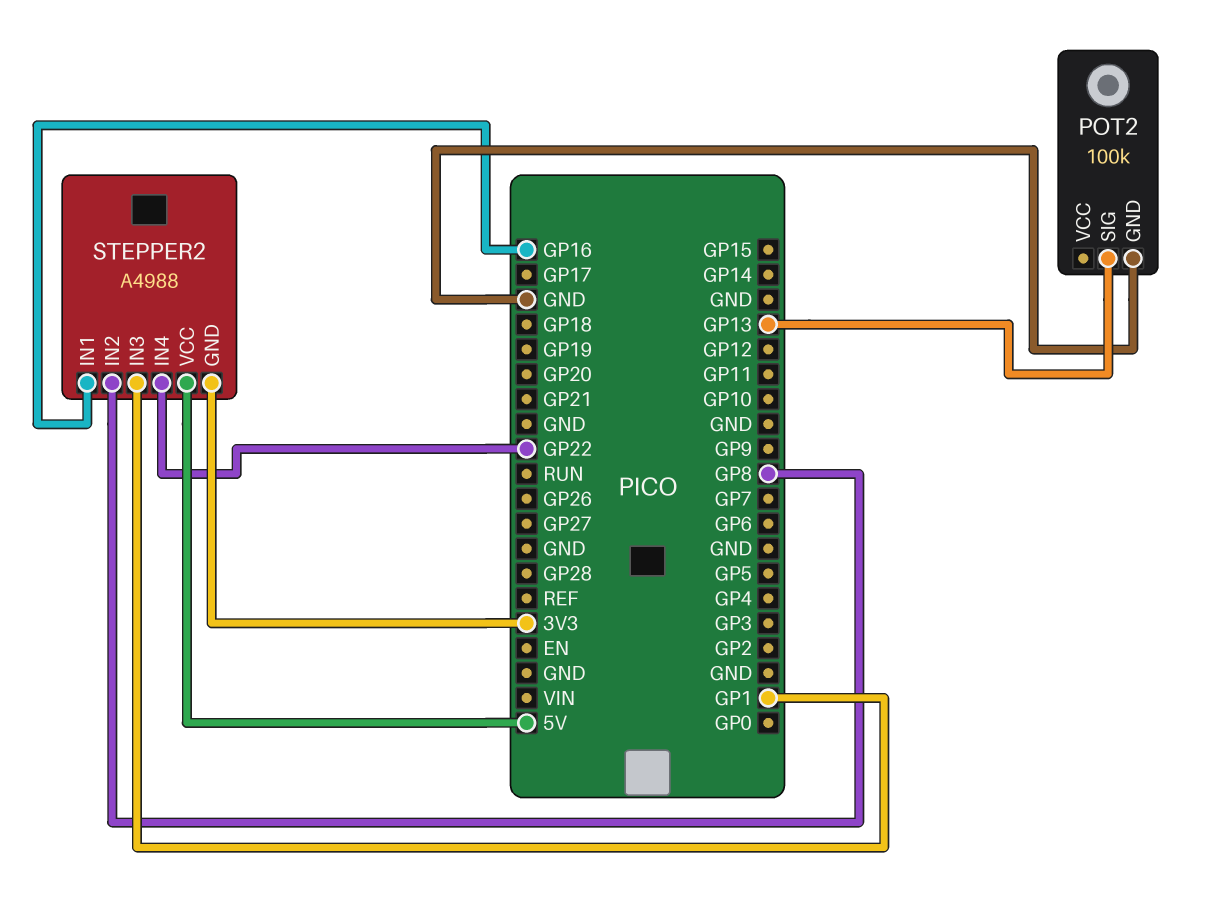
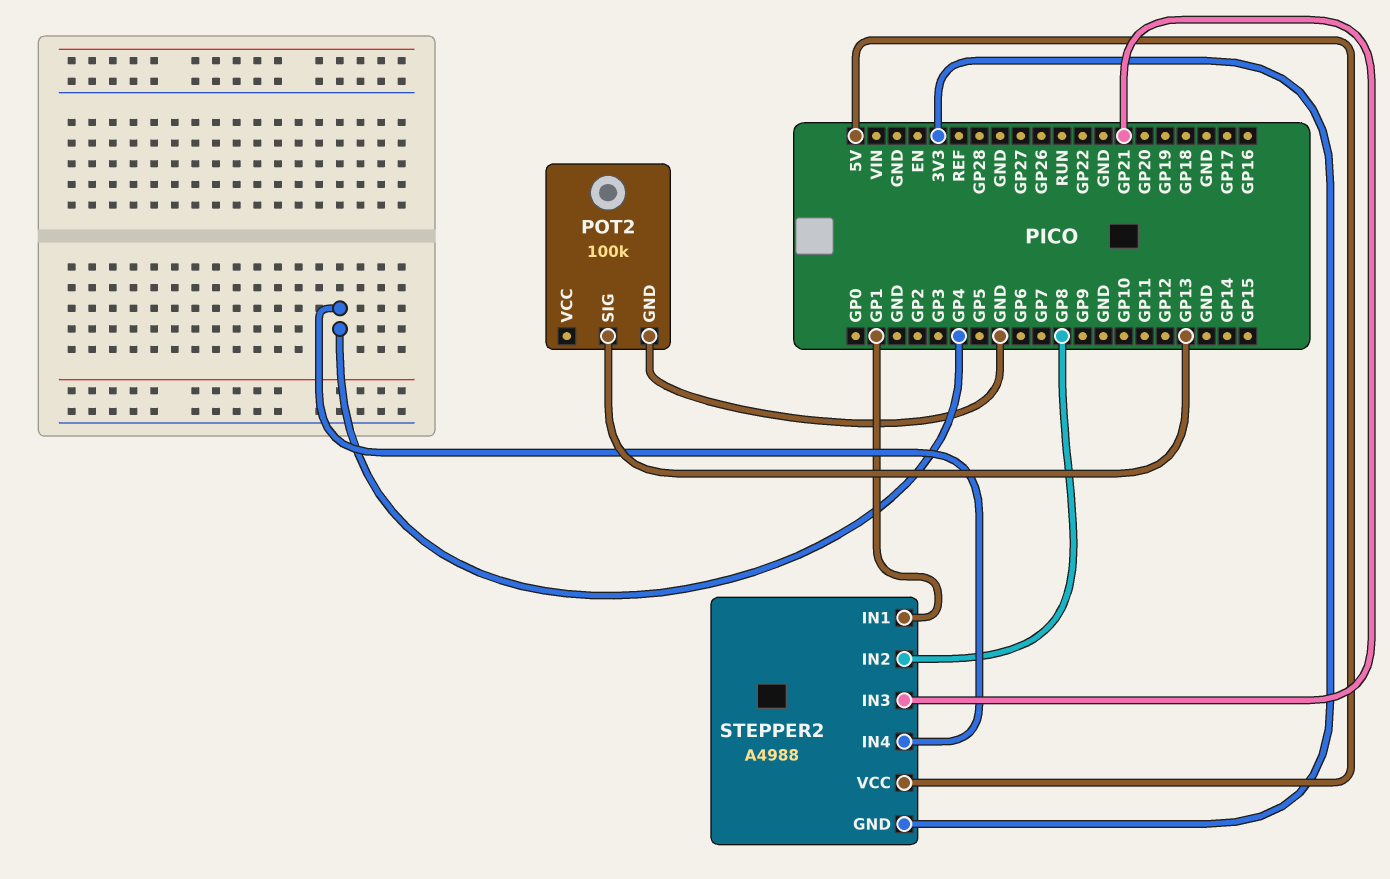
STEPPER2 pin IN1: GP16 -> GP1
STEPPER2 pin IN3: GP1 -> GP21
STEPPER2 pin IN4: GP22 -> GP4

